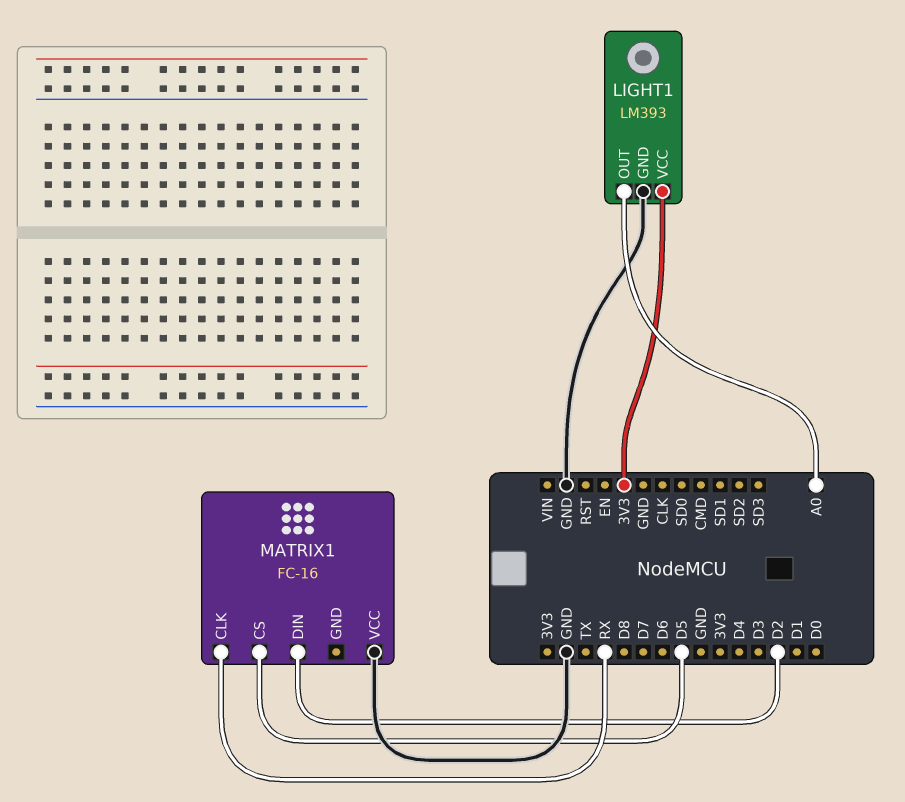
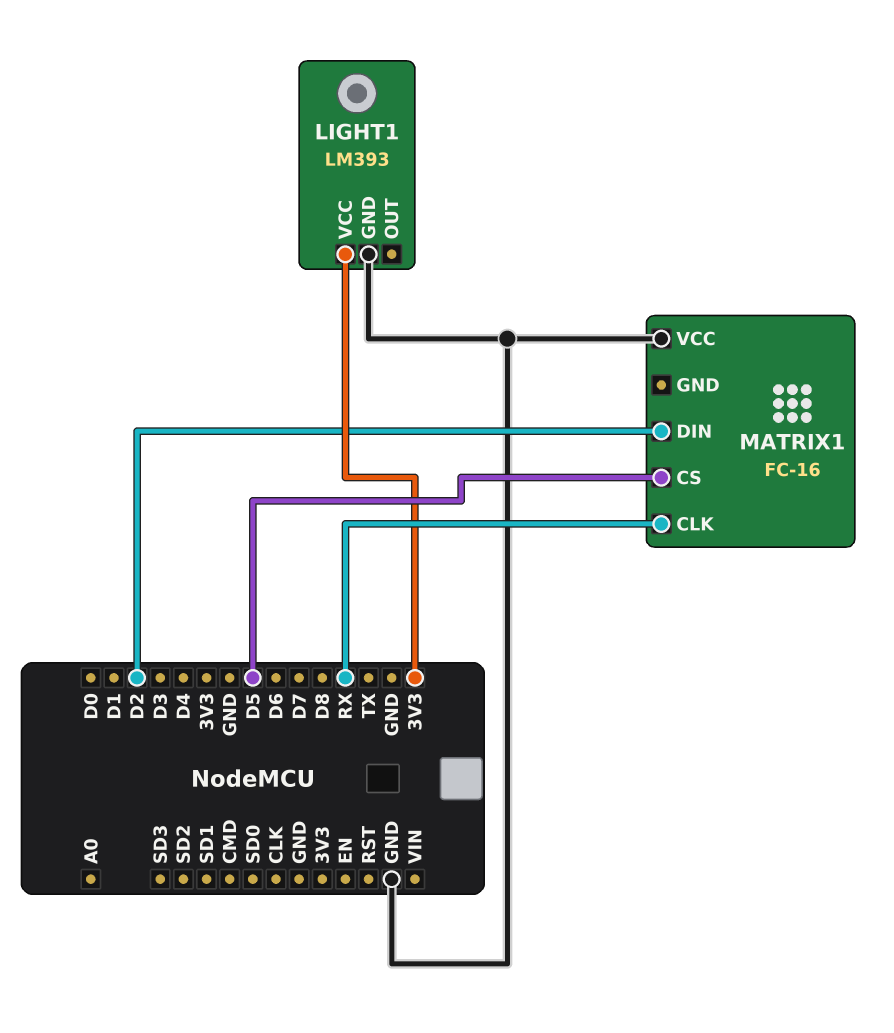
LIGHT1 pin OUT: A0 -> none

